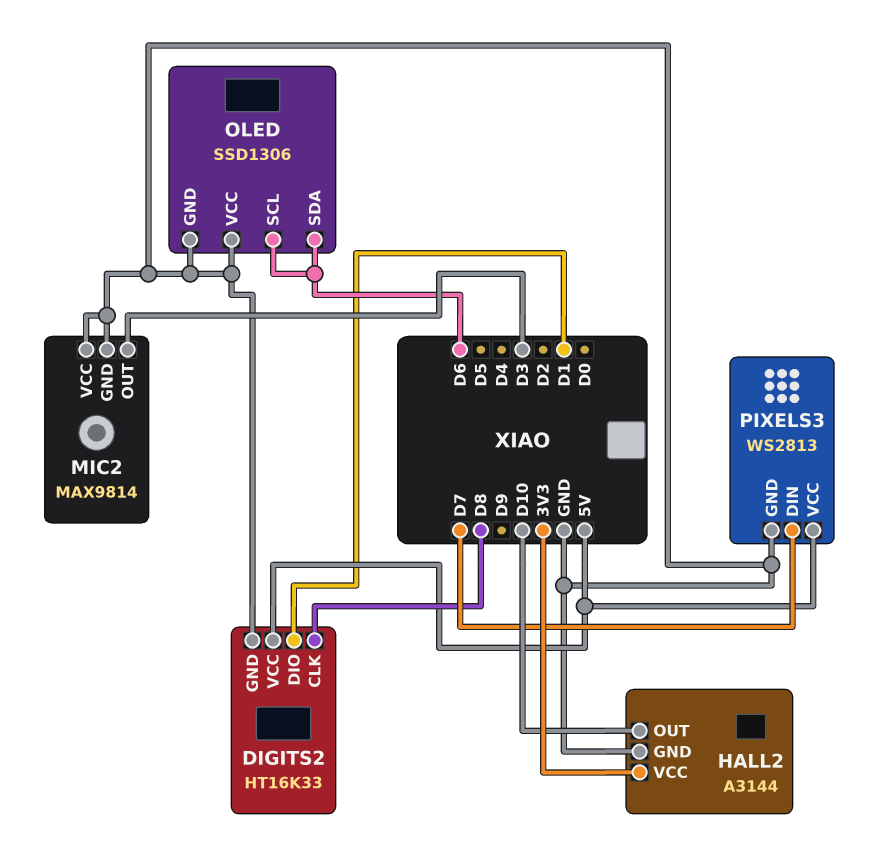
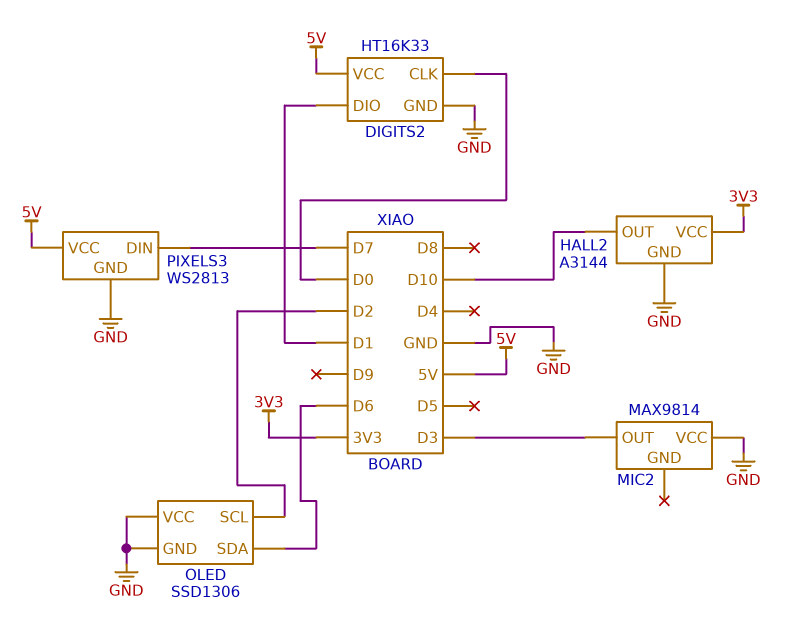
DIGITS2 pin CLK: D8 -> D0
MIC2 pin GND: GND -> none
OLED pin SCL: D6 -> D2

